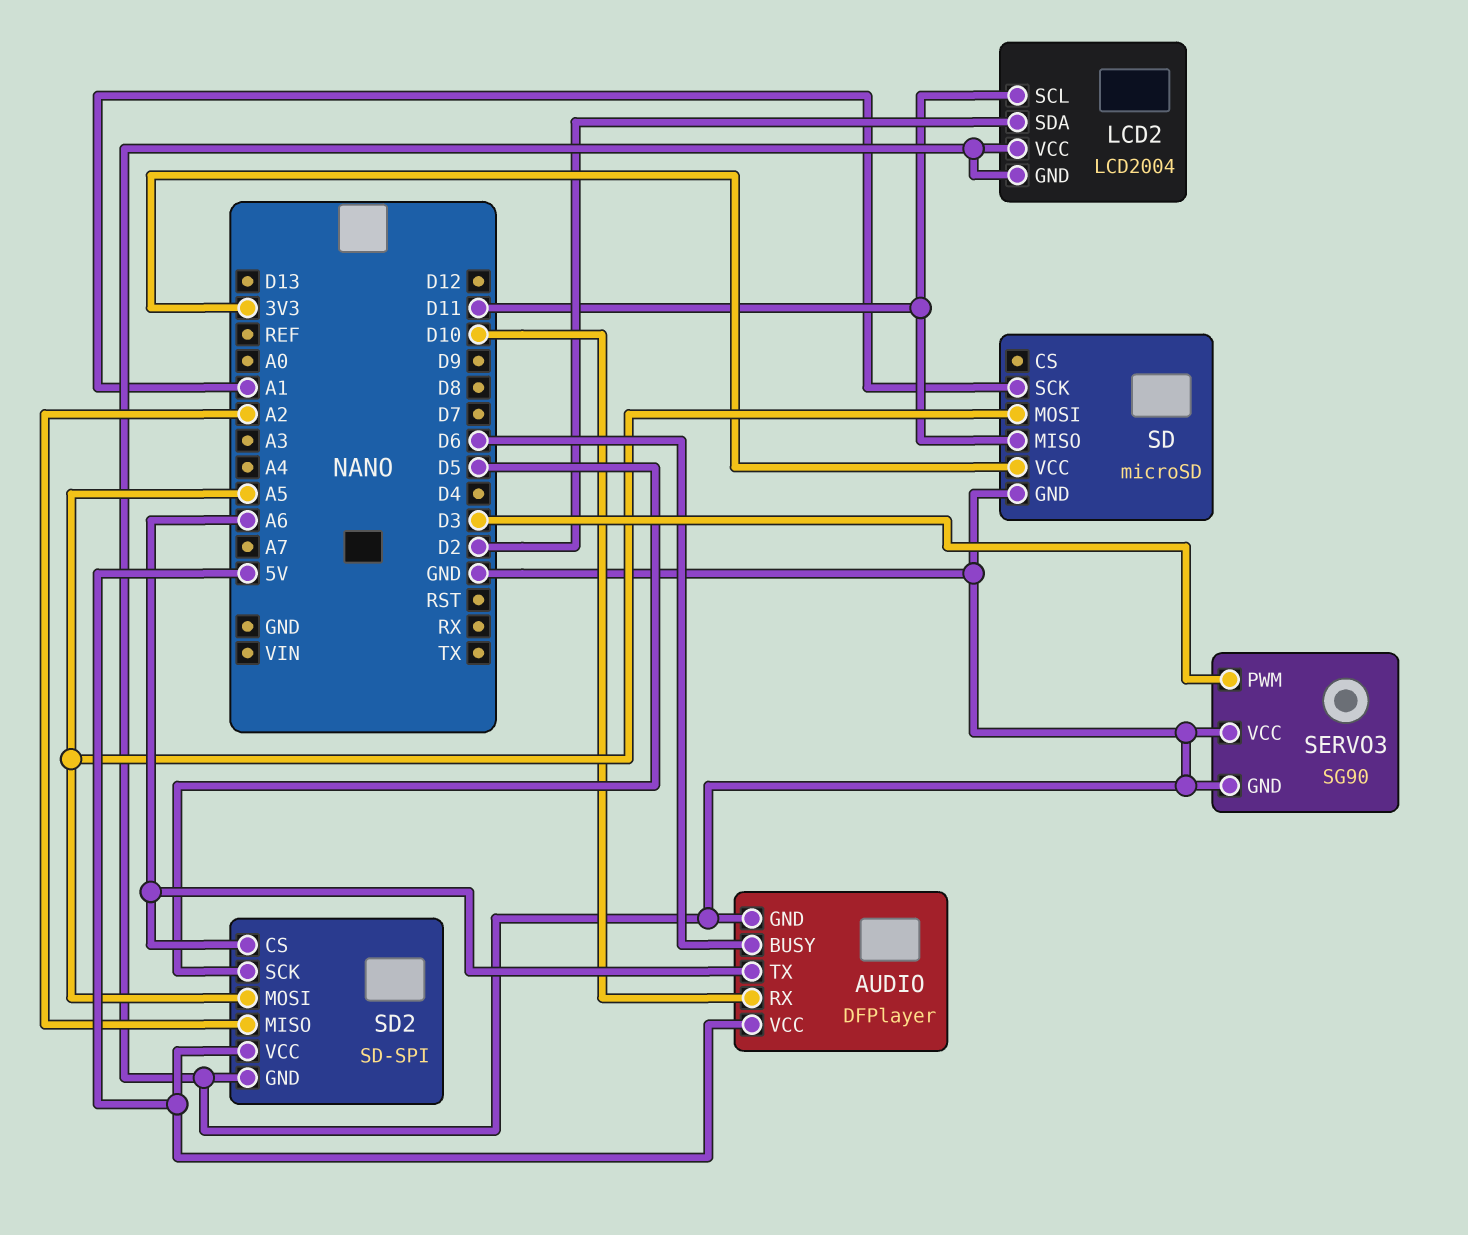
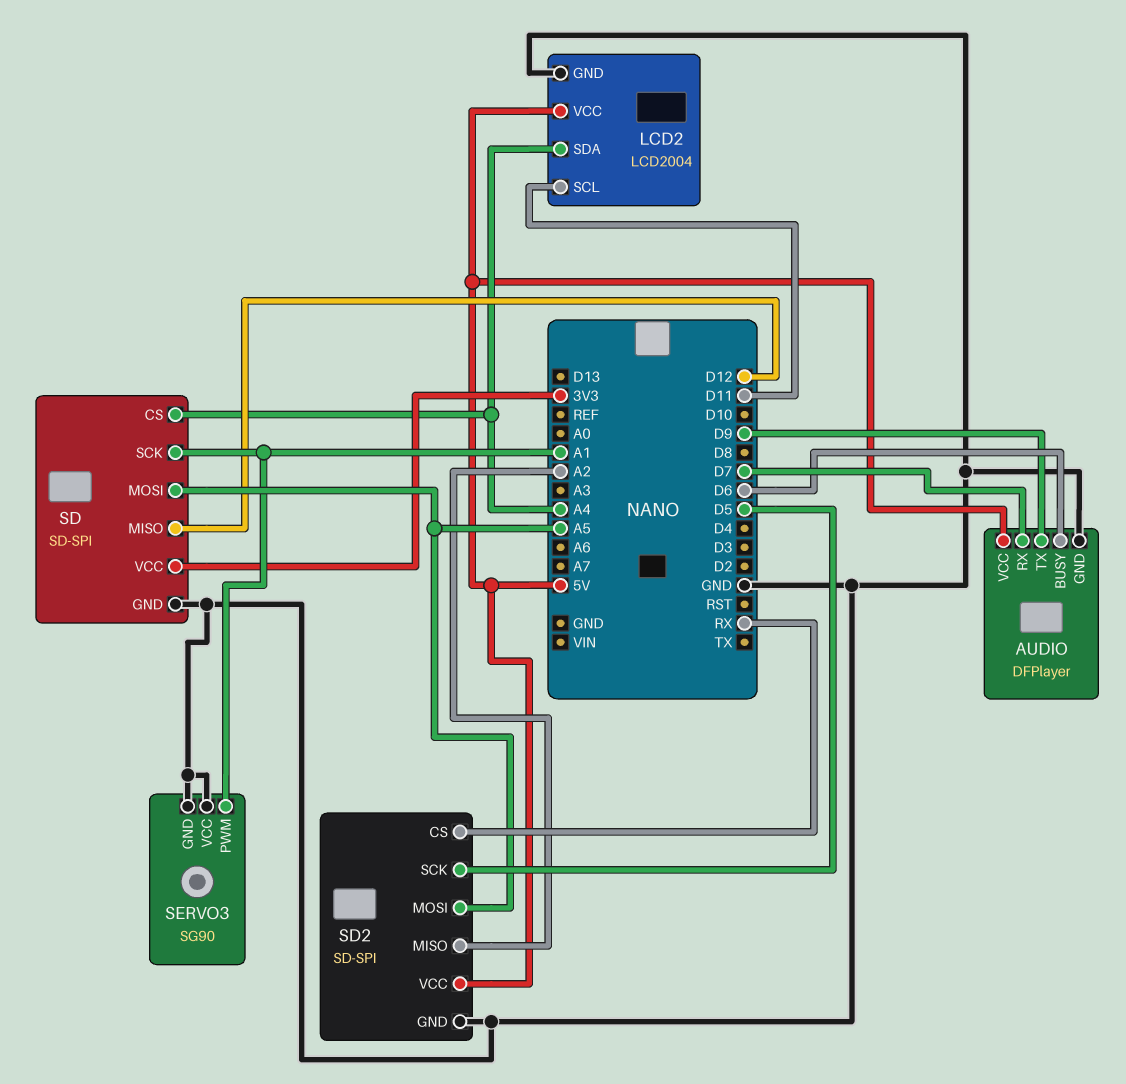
AUDIO pin RX: D10 -> D7
AUDIO pin TX: A6 -> D9
LCD2 pin SDA: D2 -> A4
LCD2 pin VCC: GND -> 5V
SD: microSD -> SD-SPI
SD pin CS: none -> A4
SD pin MISO: D11 -> D12
SD2 pin CS: A6 -> RX
SERVO3 pin PWM: D3 -> A1

